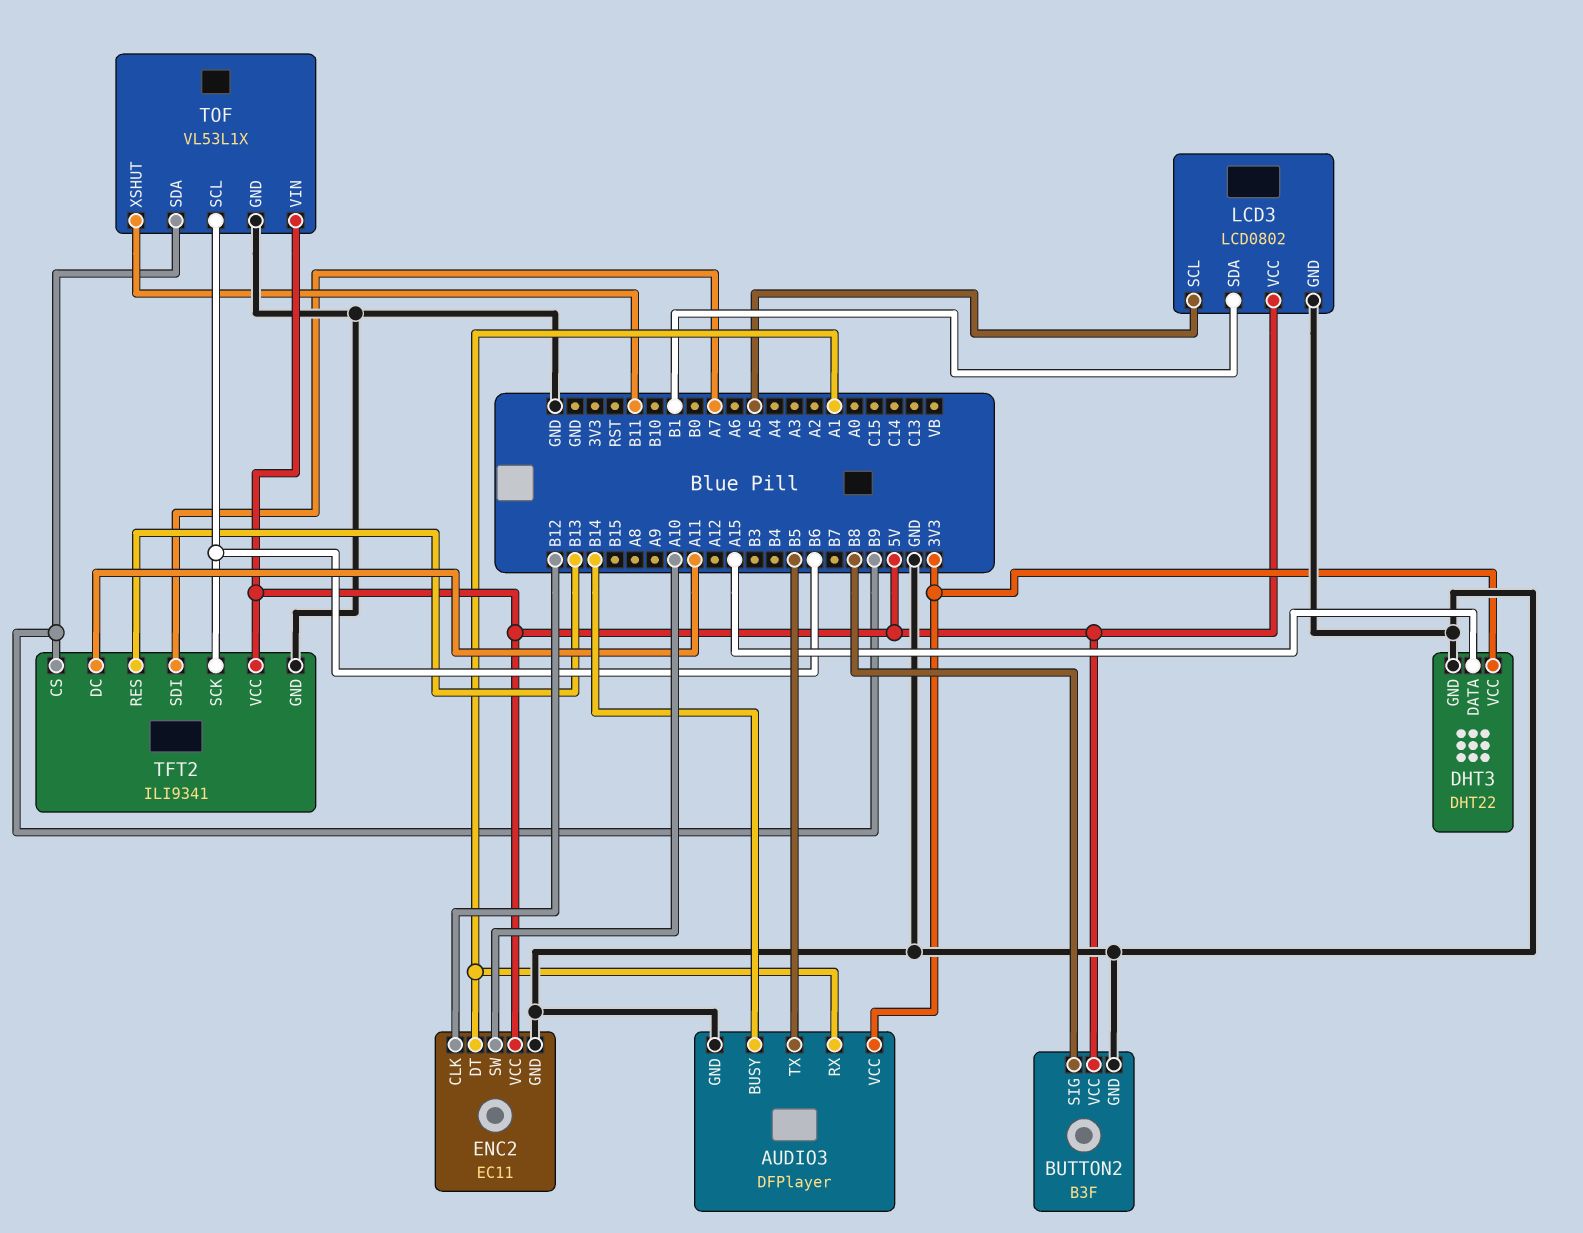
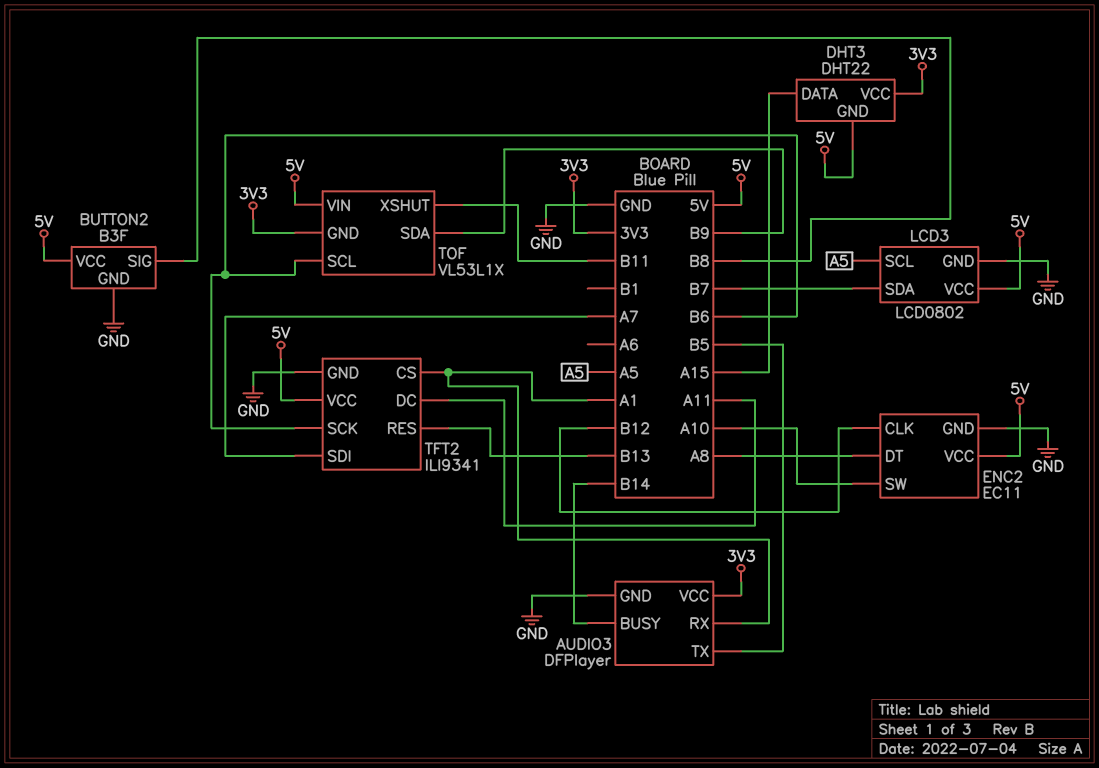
DHT3 pin GND: GND -> 5V
ENC2 pin DT: A1 -> A8
LCD3 pin SDA: B1 -> B7
TFT2 pin CS: B9 -> A1
TOF pin GND: GND -> 3V3

